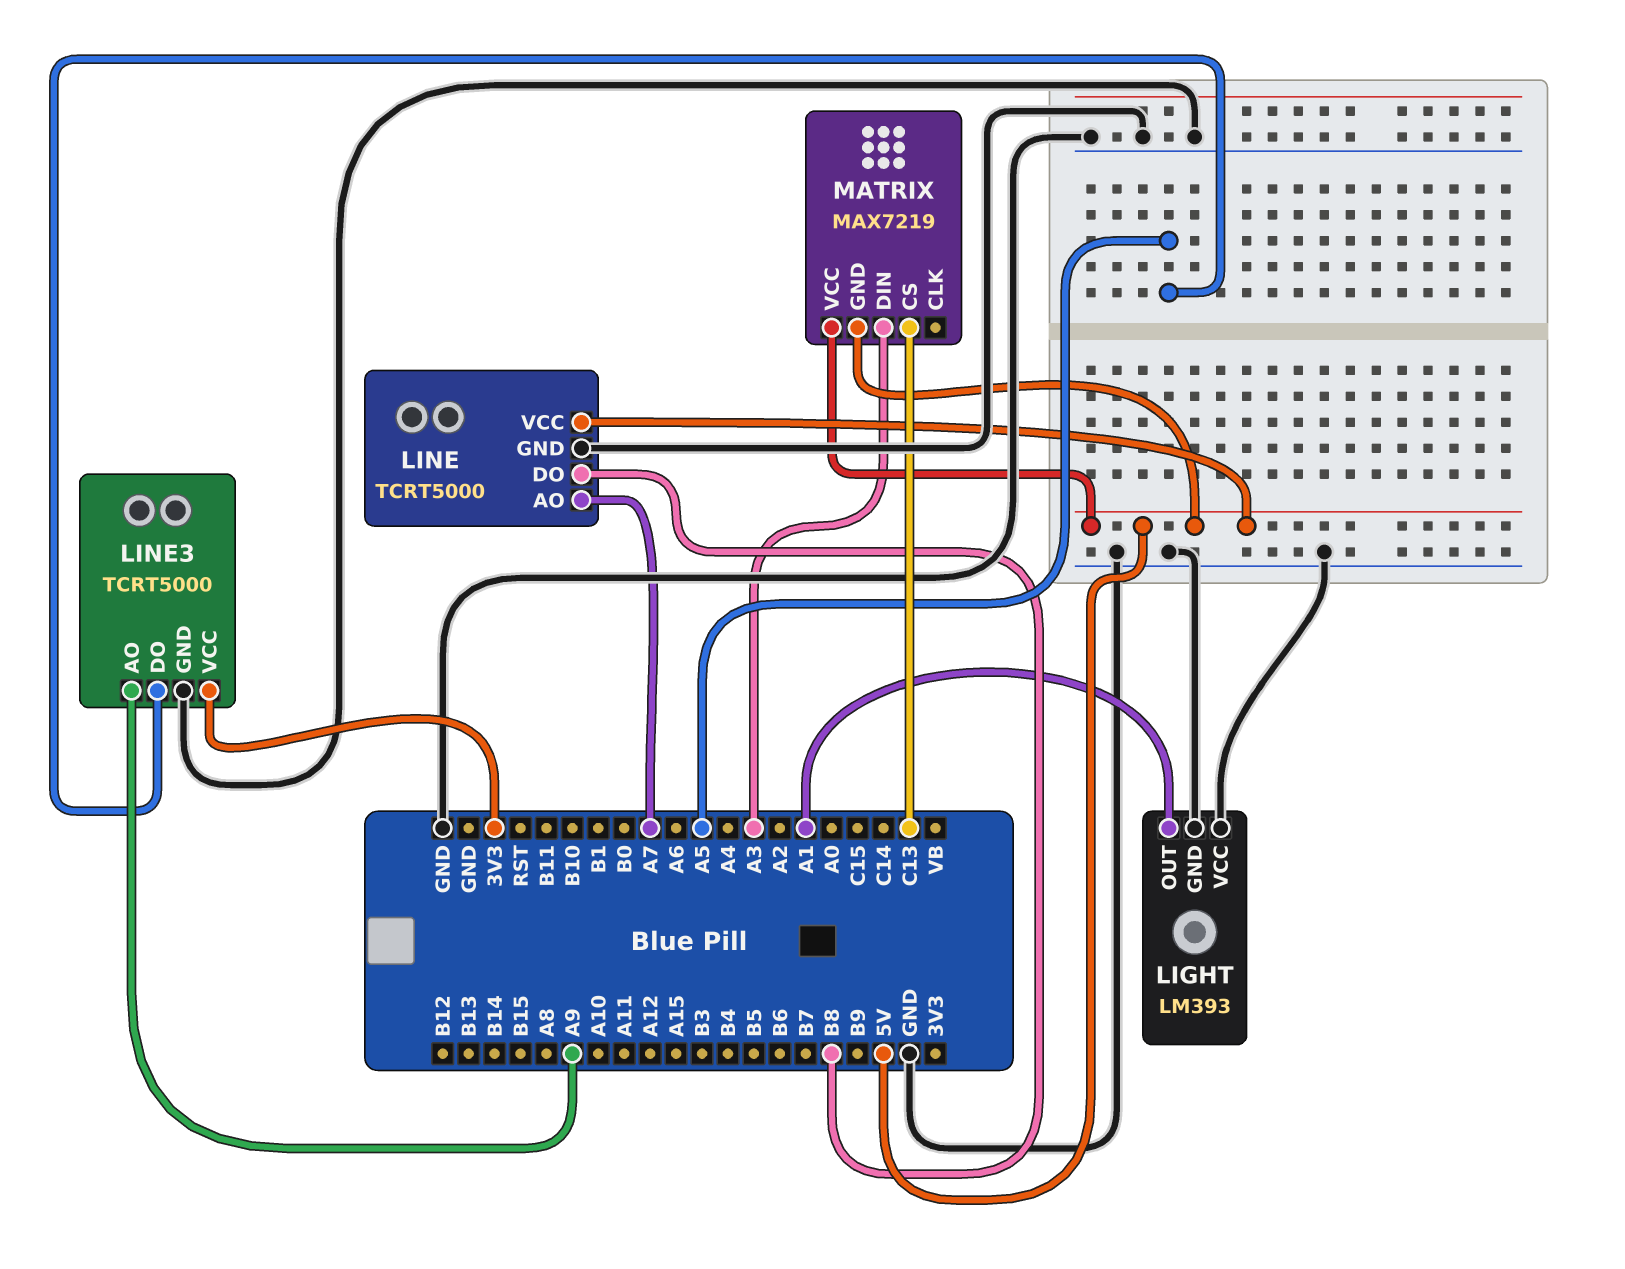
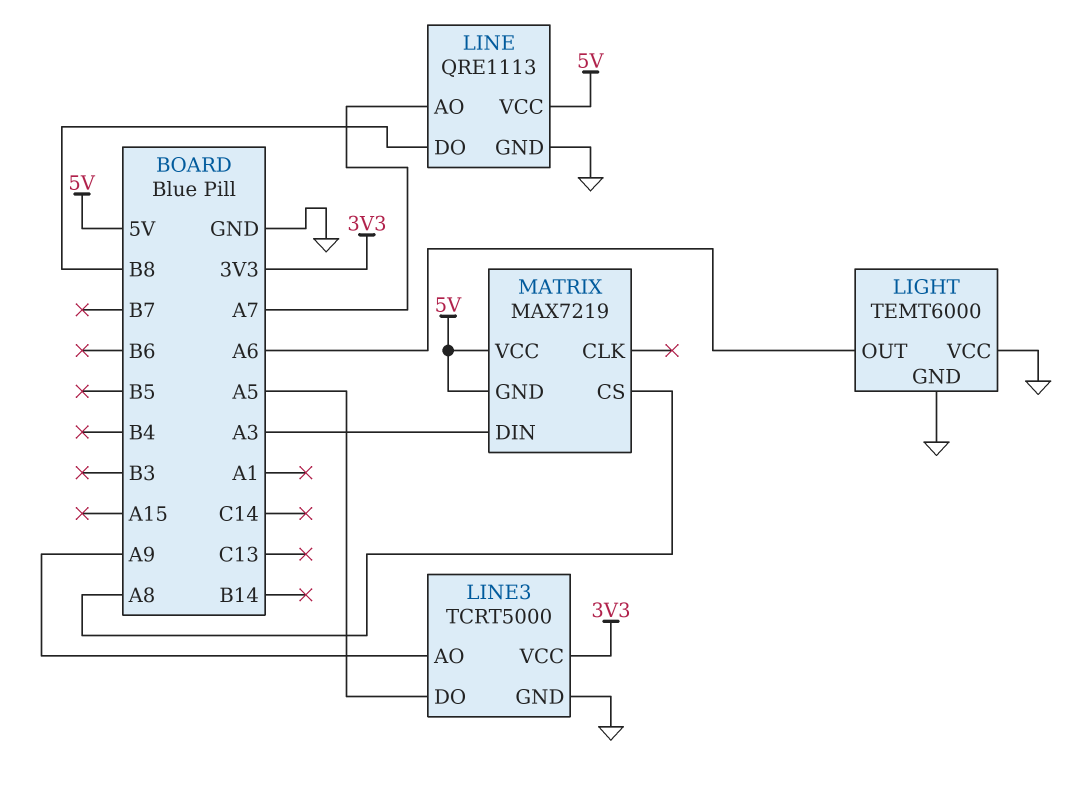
LIGHT: LM393 -> TEMT6000
LIGHT pin OUT: A1 -> A6
LINE: TCRT5000 -> QRE1113
MATRIX pin CS: C13 -> A8

